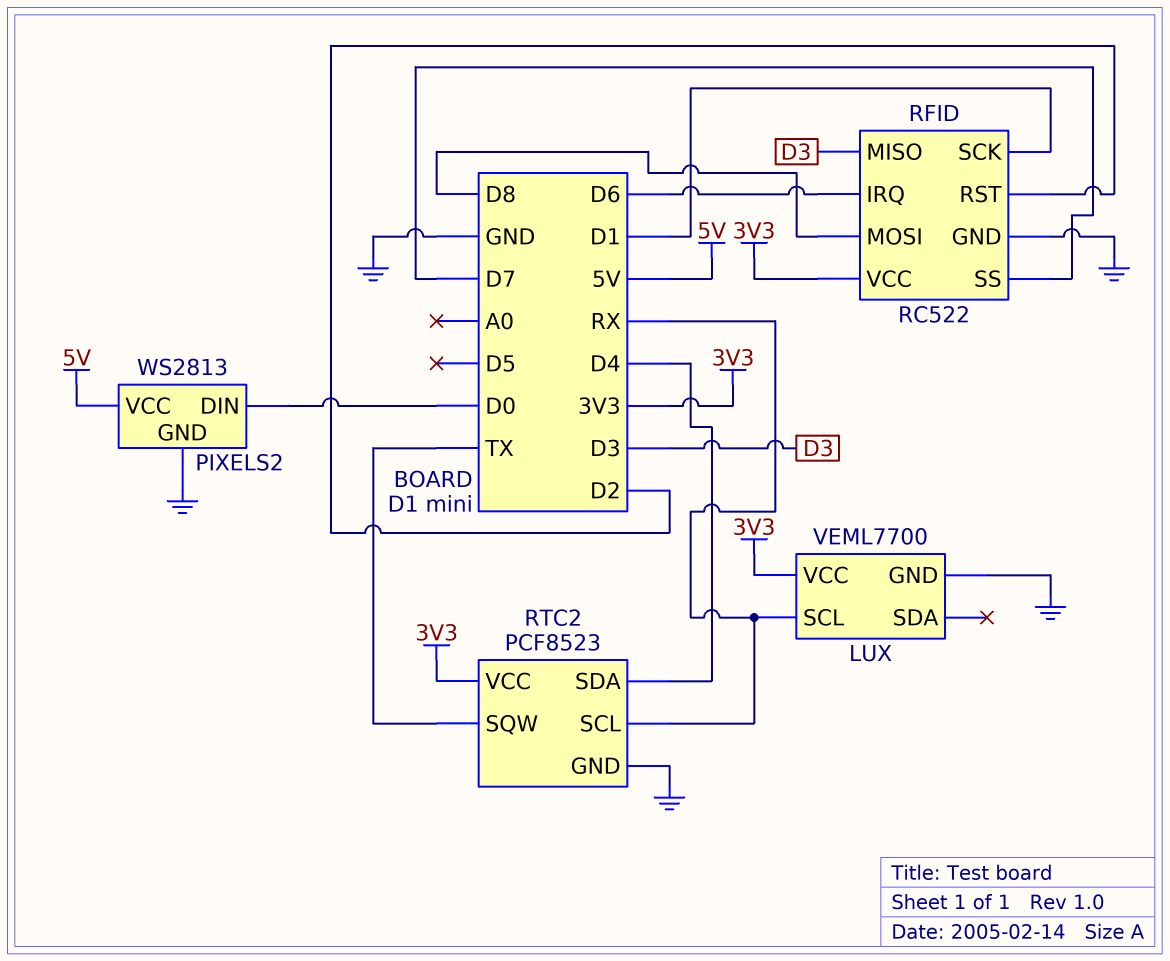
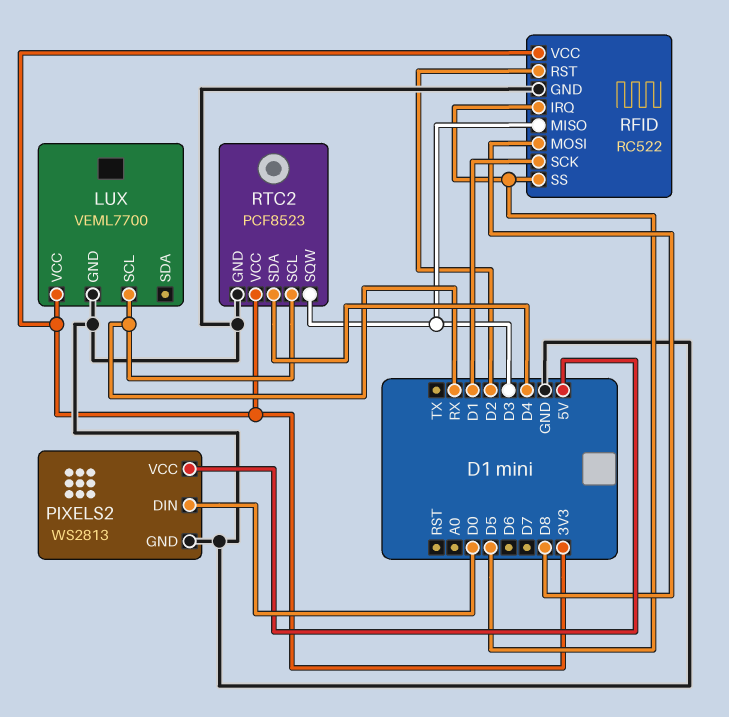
RFID pin IRQ: D6 -> D5
RFID pin SS: D7 -> D5
RTC2 pin SQW: TX -> D3

